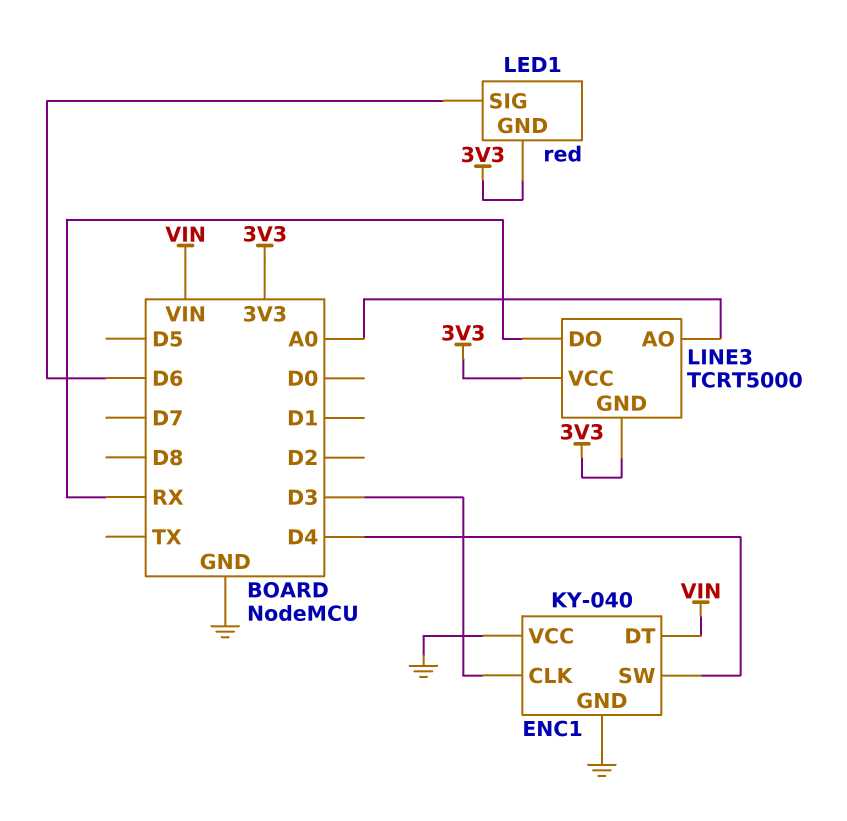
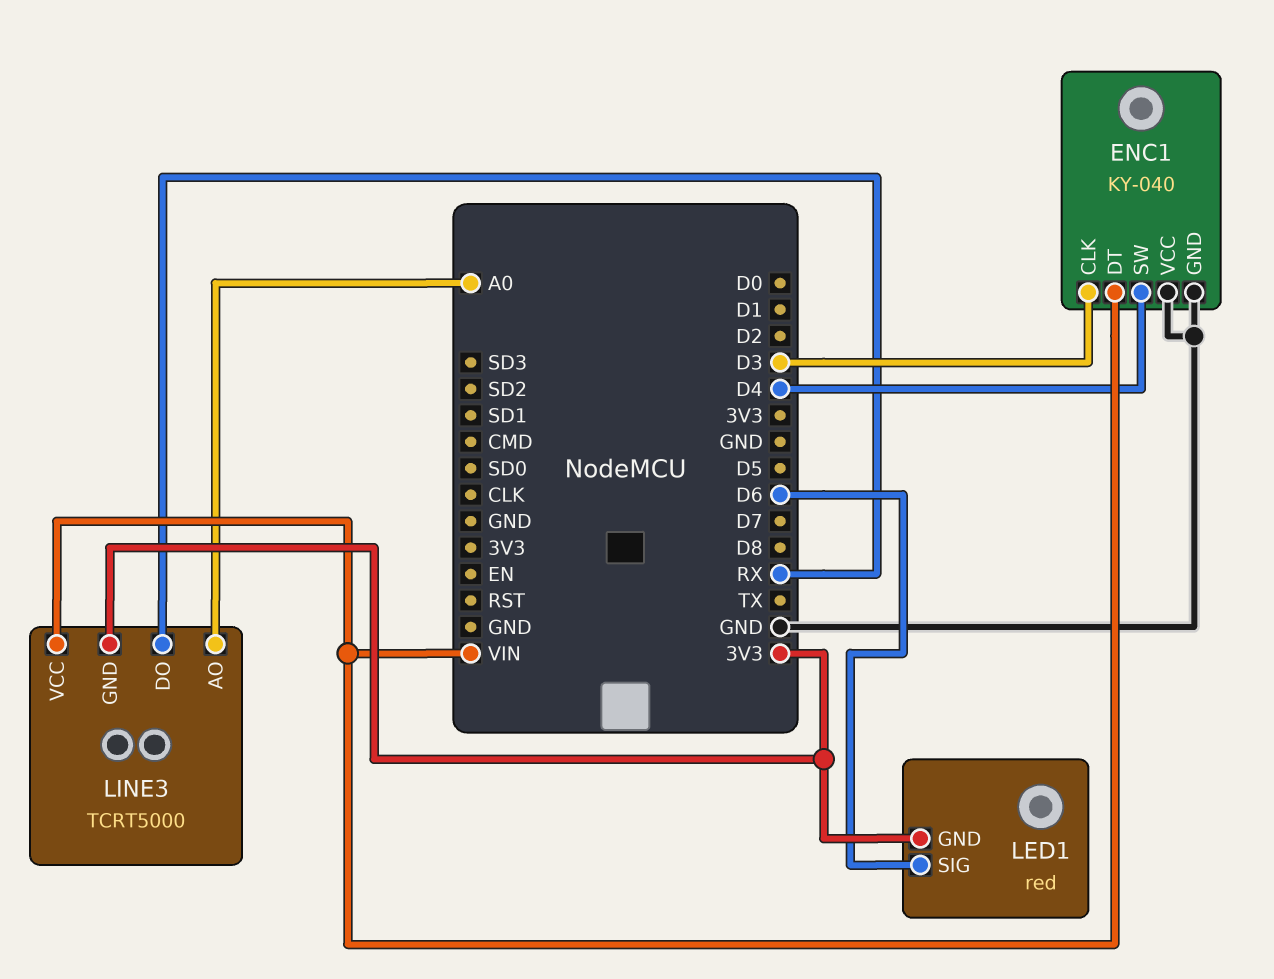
LINE3 pin VCC: 3V3 -> VIN

